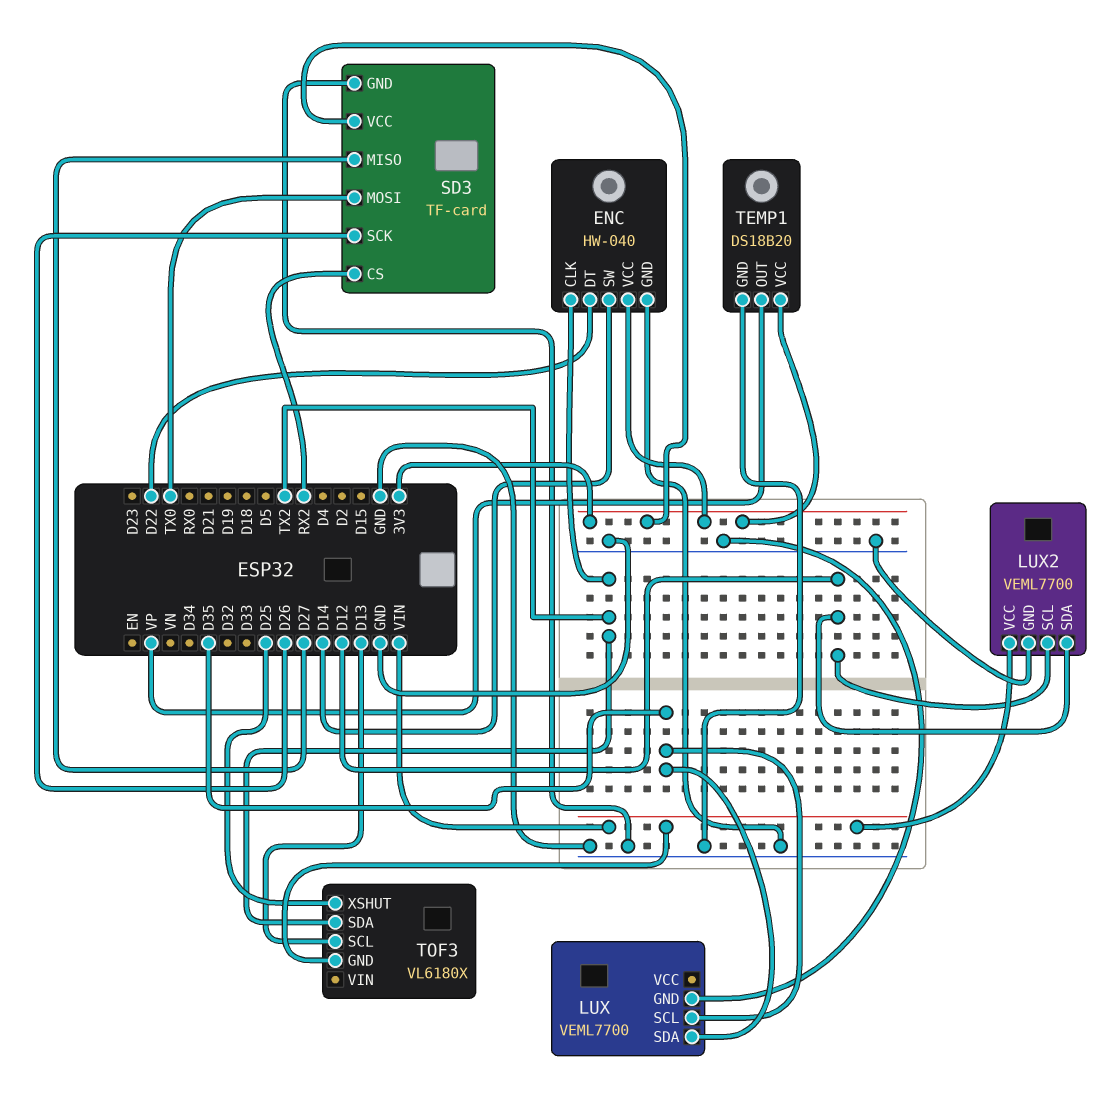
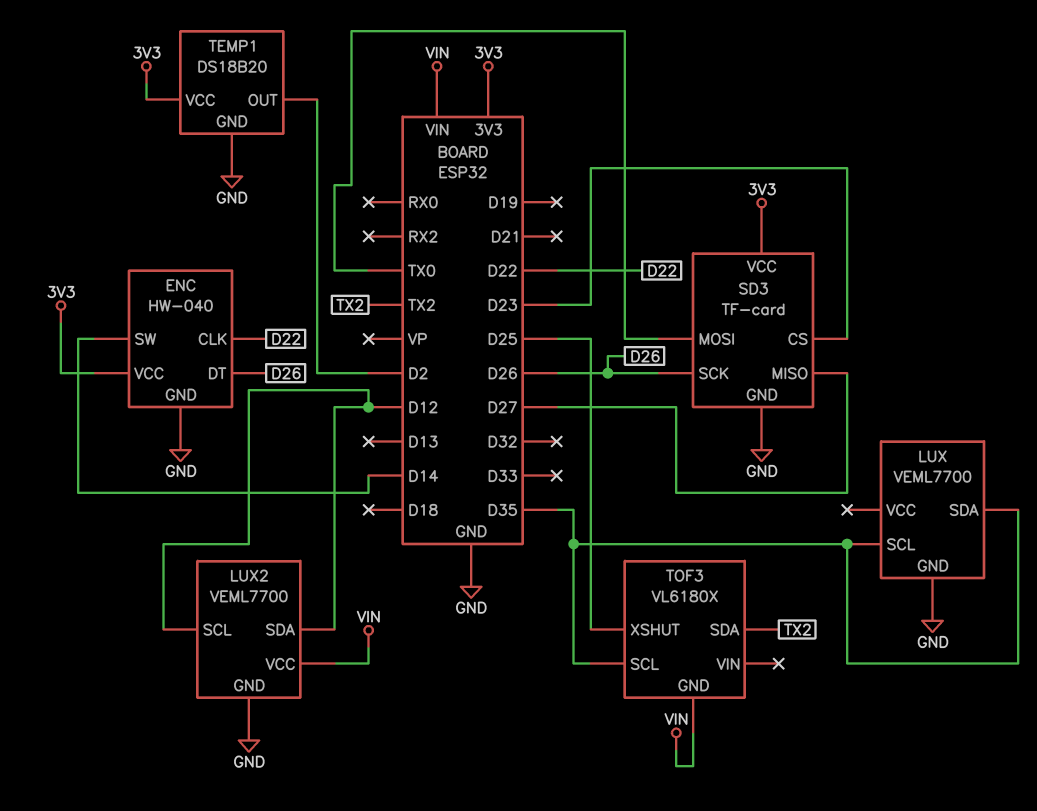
ENC pin CLK: TX2 -> D22
ENC pin DT: D22 -> D26
SD3 pin CS: RX2 -> D23
TEMP1 pin OUT: VP -> D2
TOF3 pin SCL: D13 -> D35

